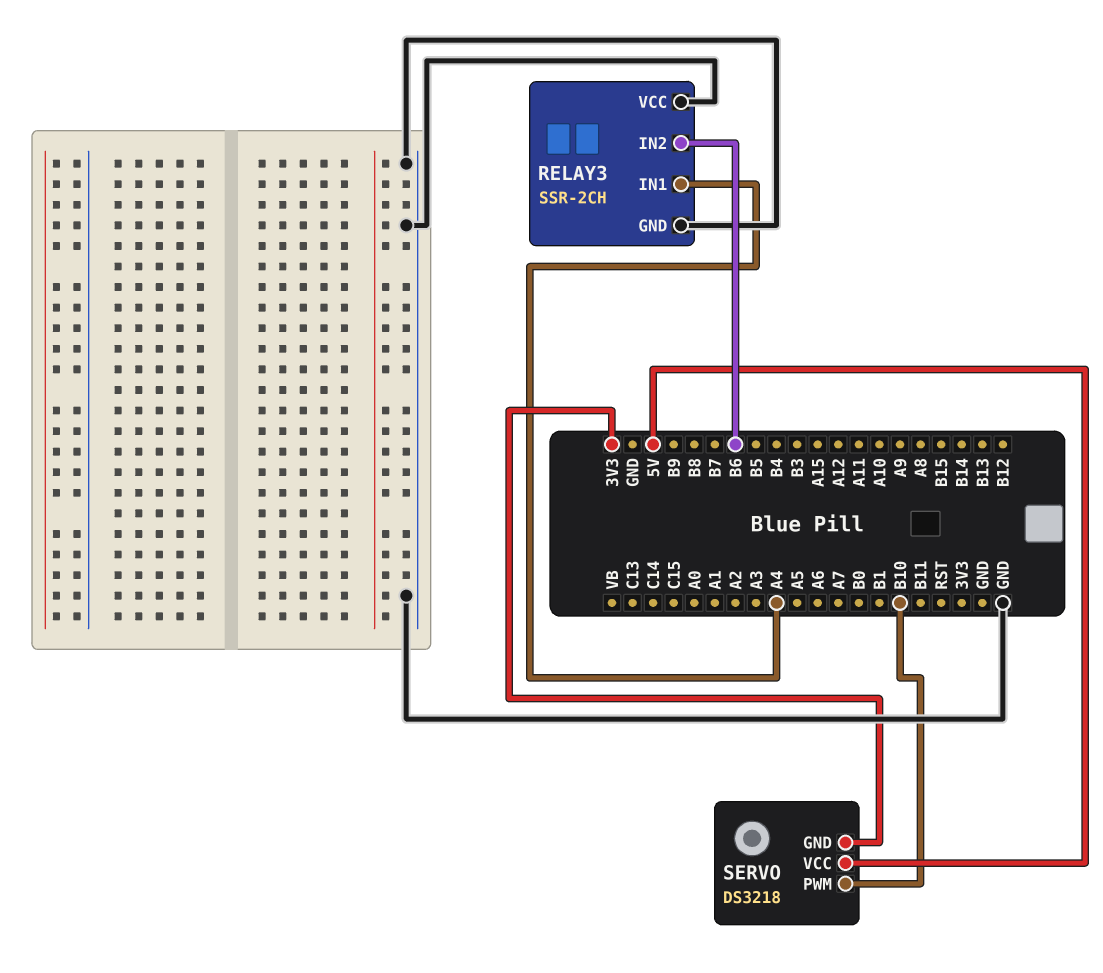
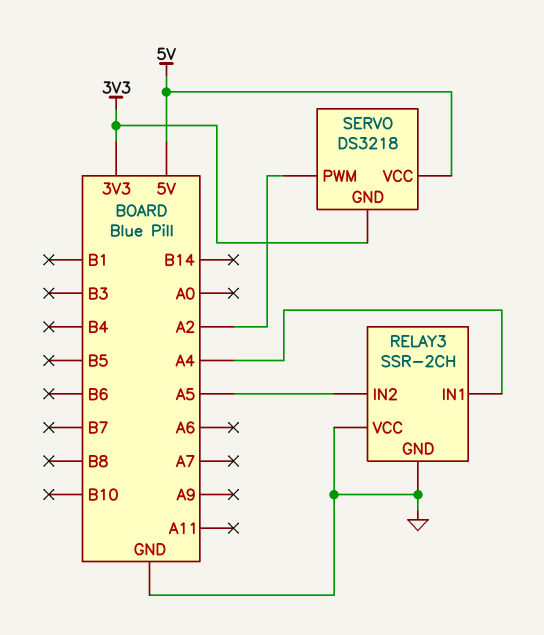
RELAY3 pin IN2: B6 -> A5
SERVO pin PWM: B10 -> A2

